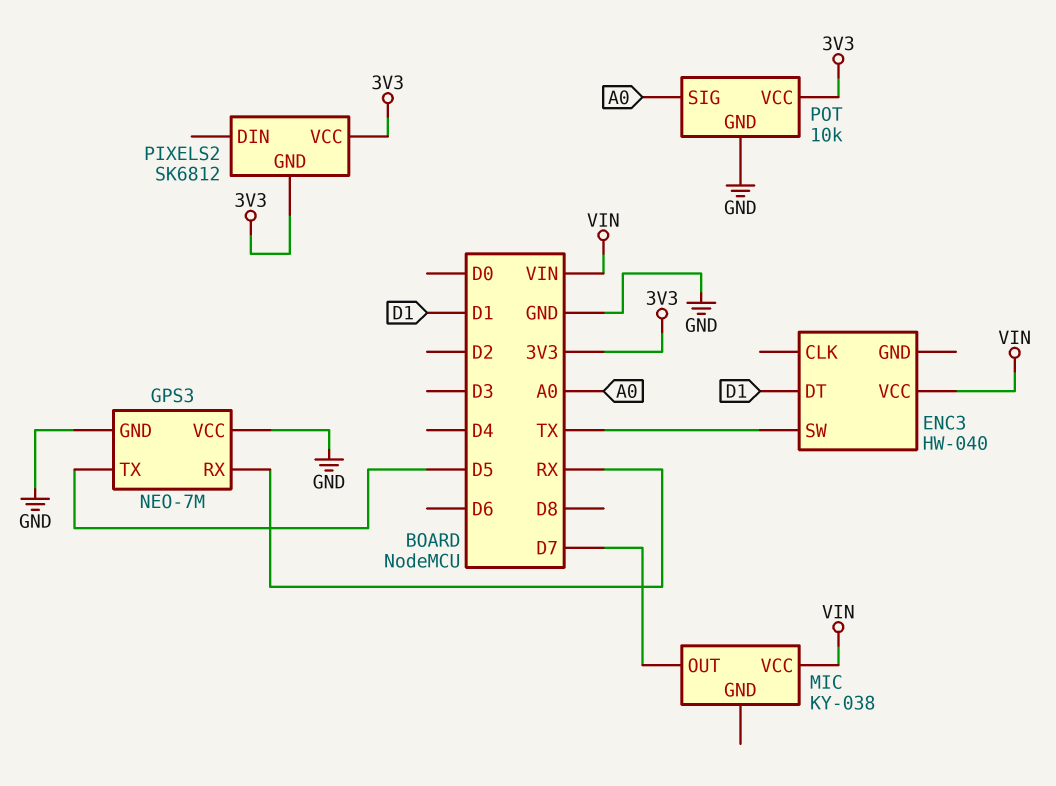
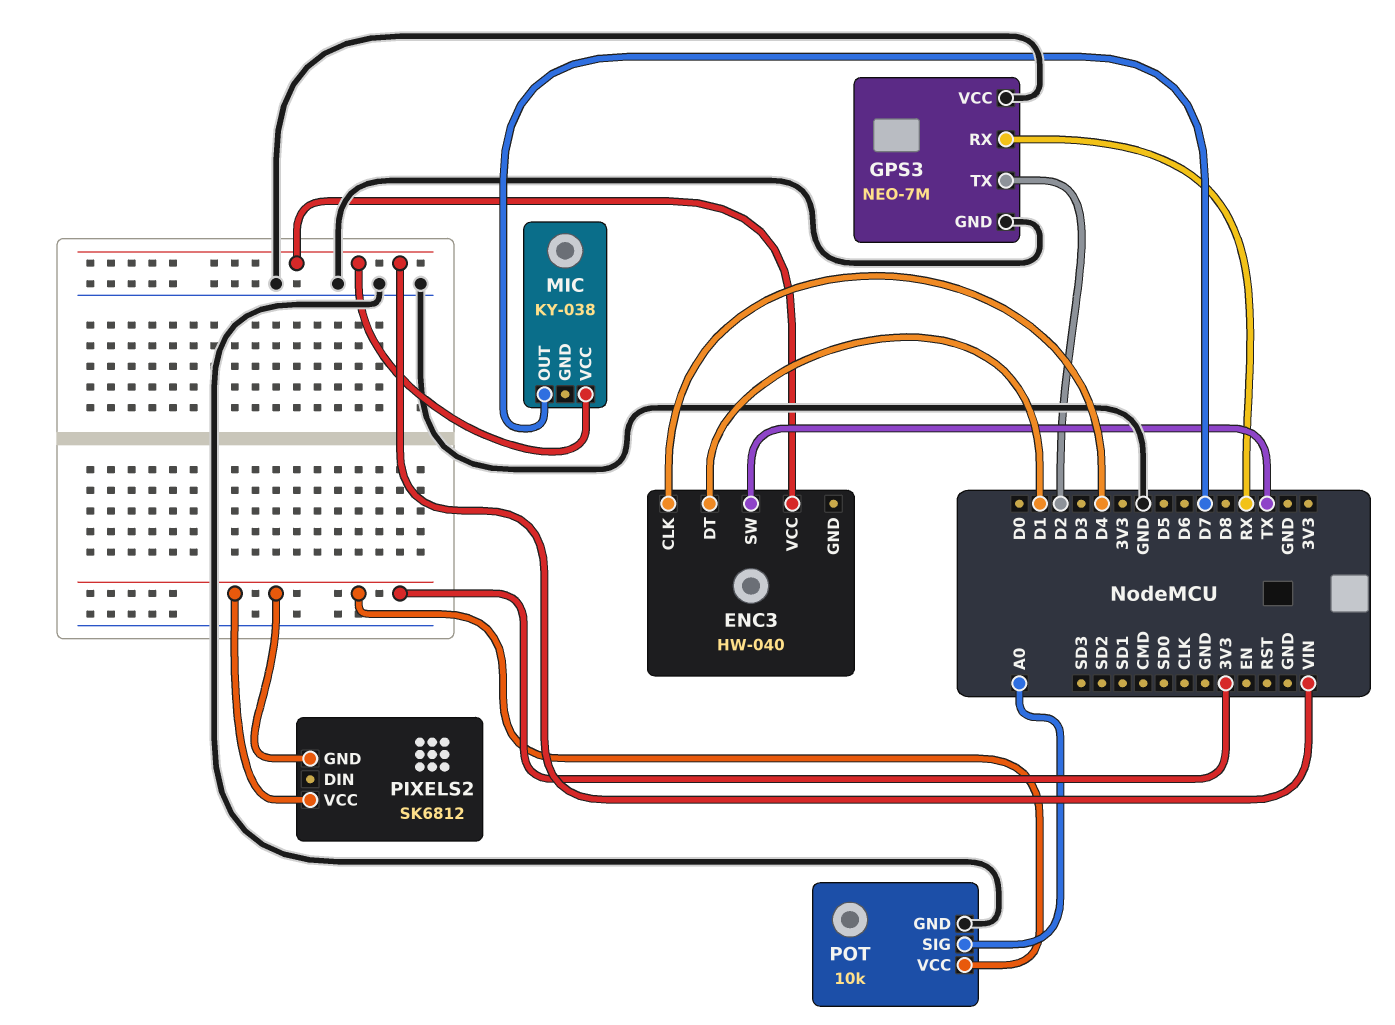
ENC3 pin CLK: none -> D4
GPS3 pin TX: D5 -> D2

